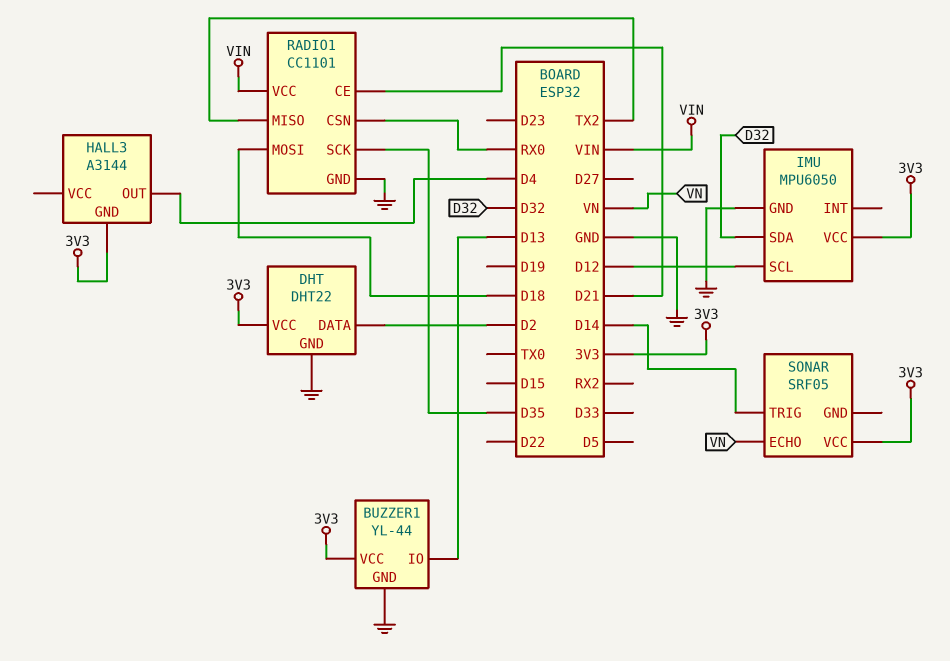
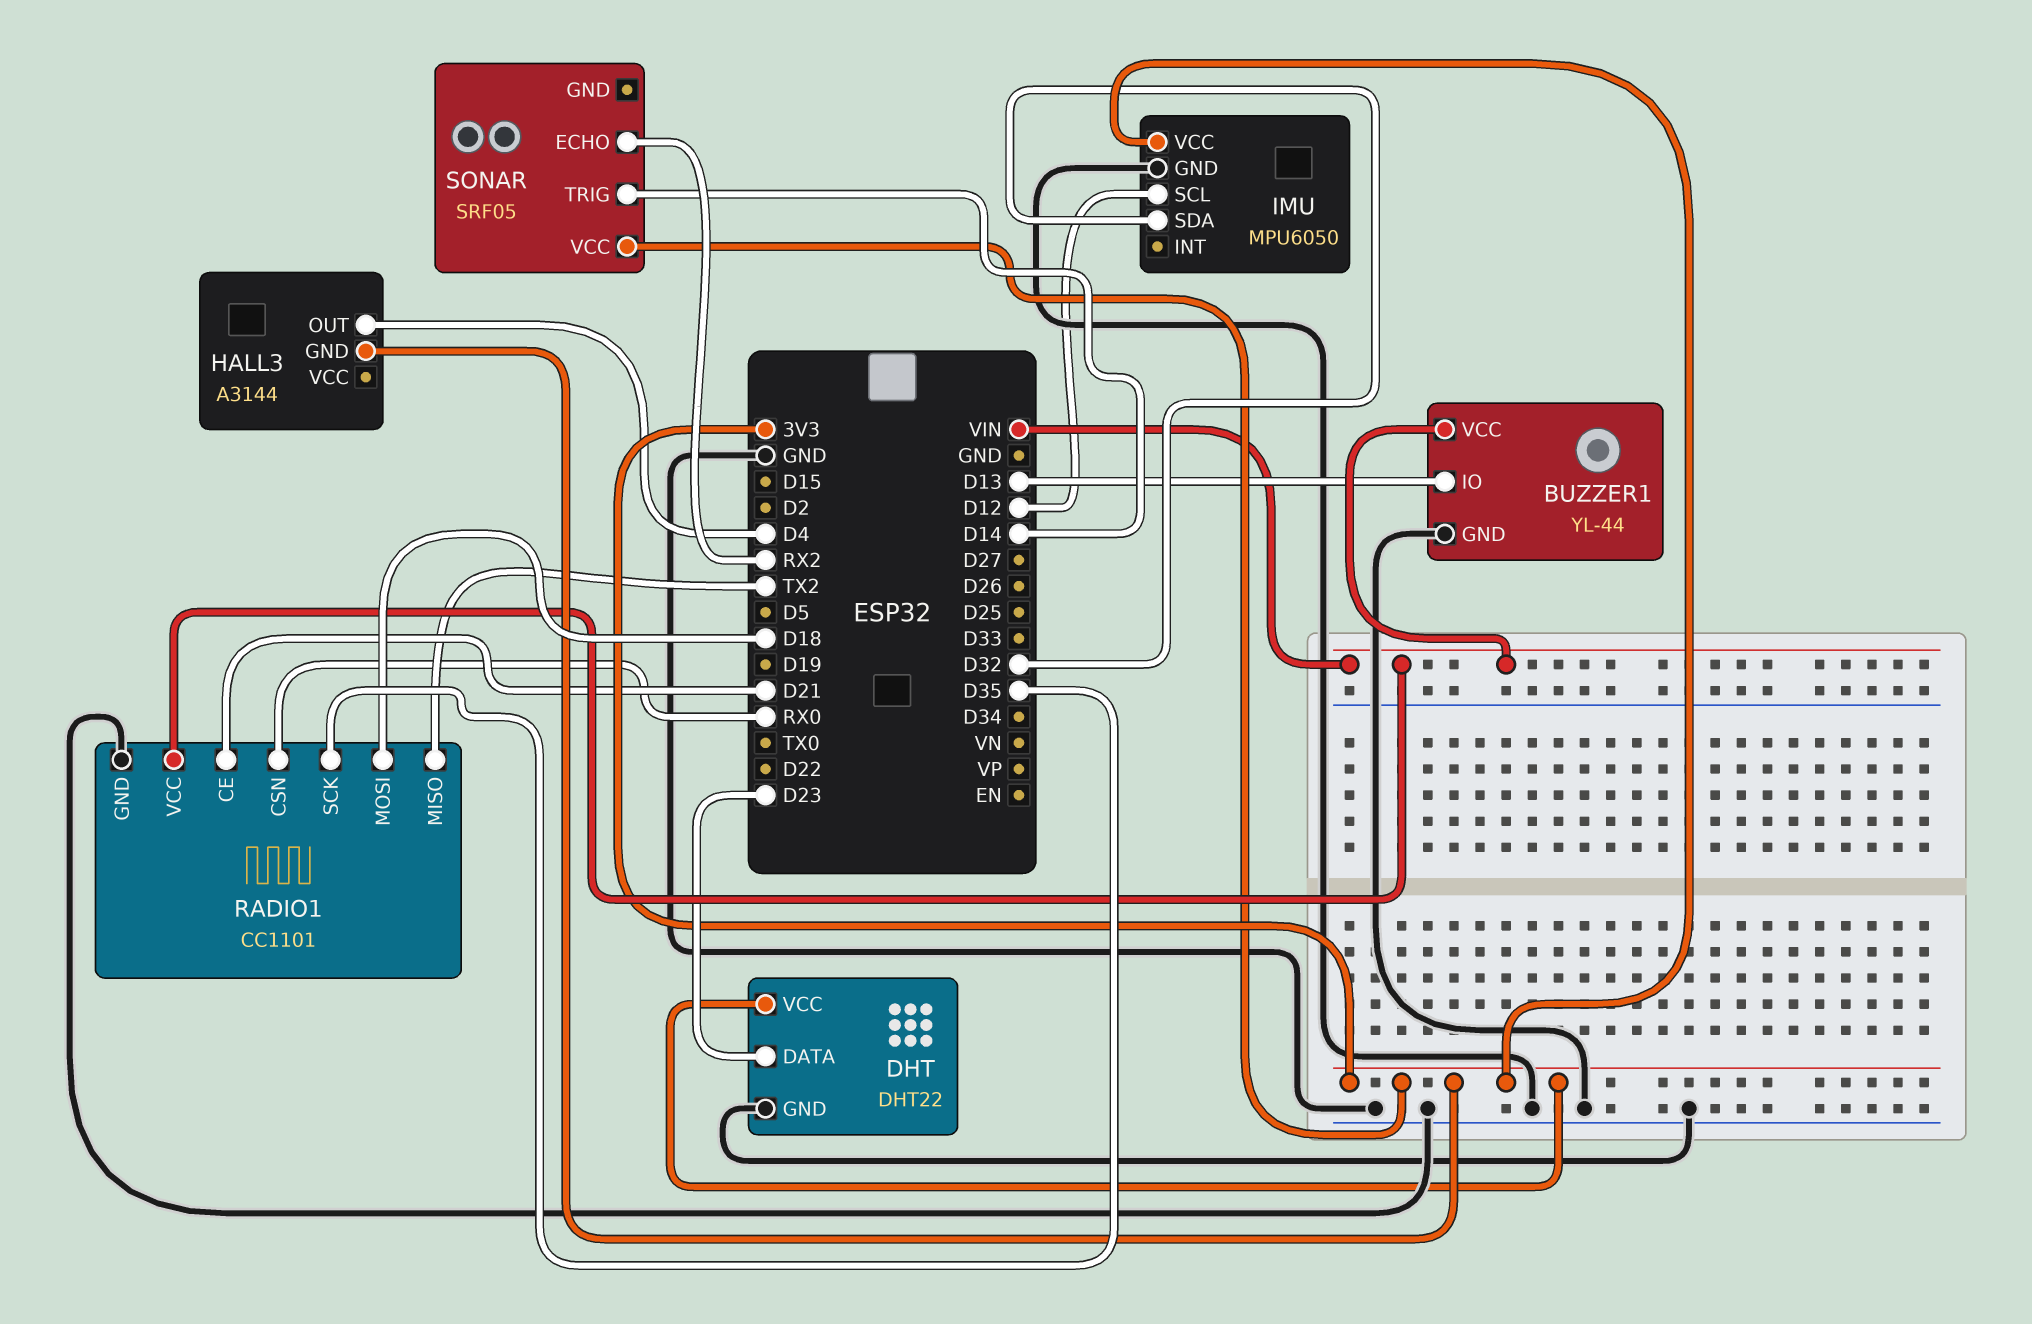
BUZZER1 pin VCC: 3V3 -> VIN
DHT pin DATA: D2 -> D23
SONAR pin ECHO: VN -> RX2

